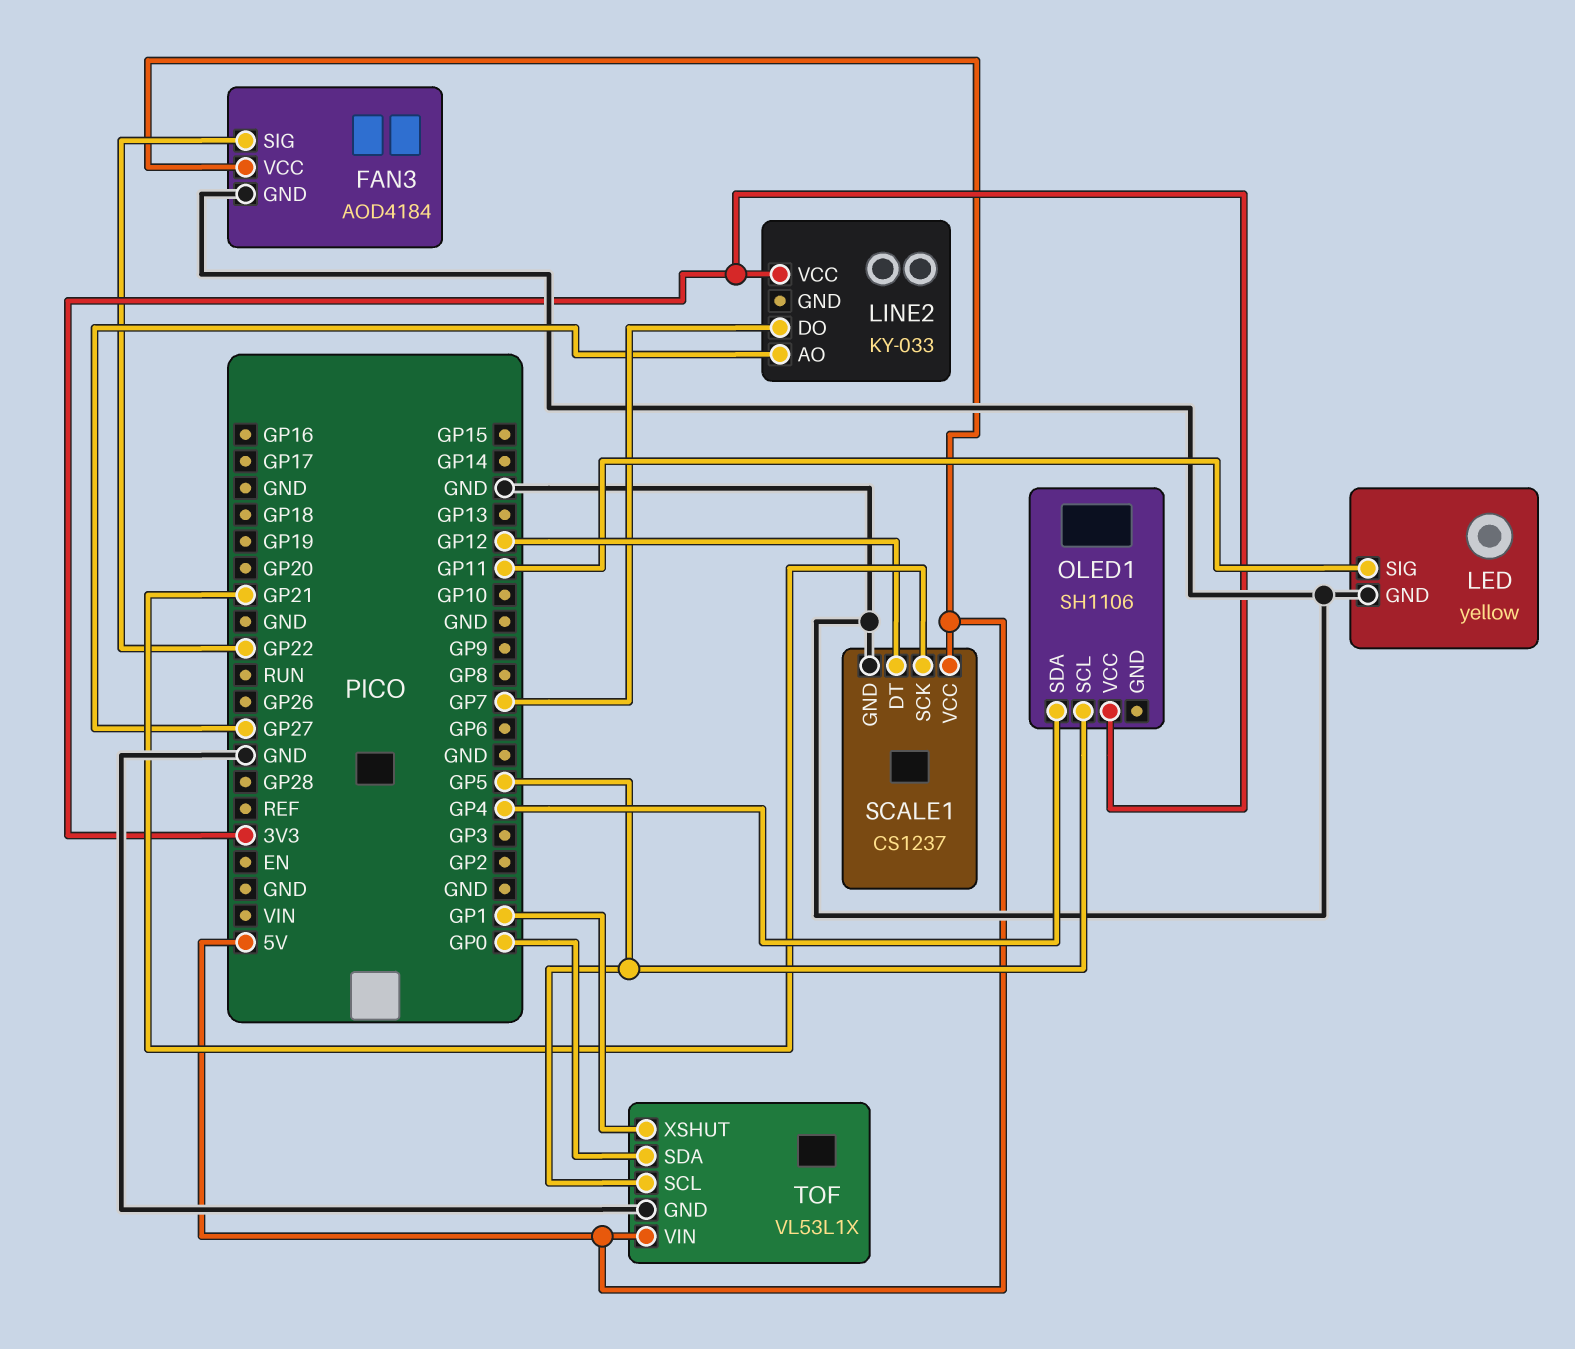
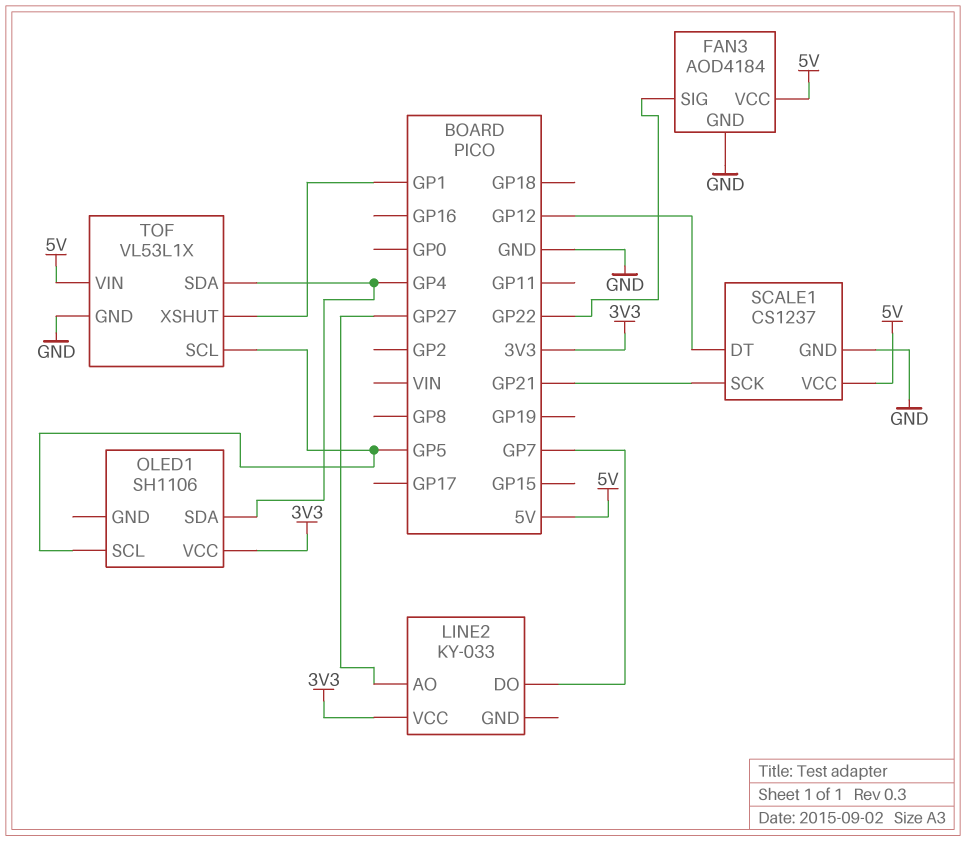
LED: yellow -> none
LED pin GND: GND -> none
LED pin SIG: GP11 -> none
TOF pin SDA: GP0 -> GP4

